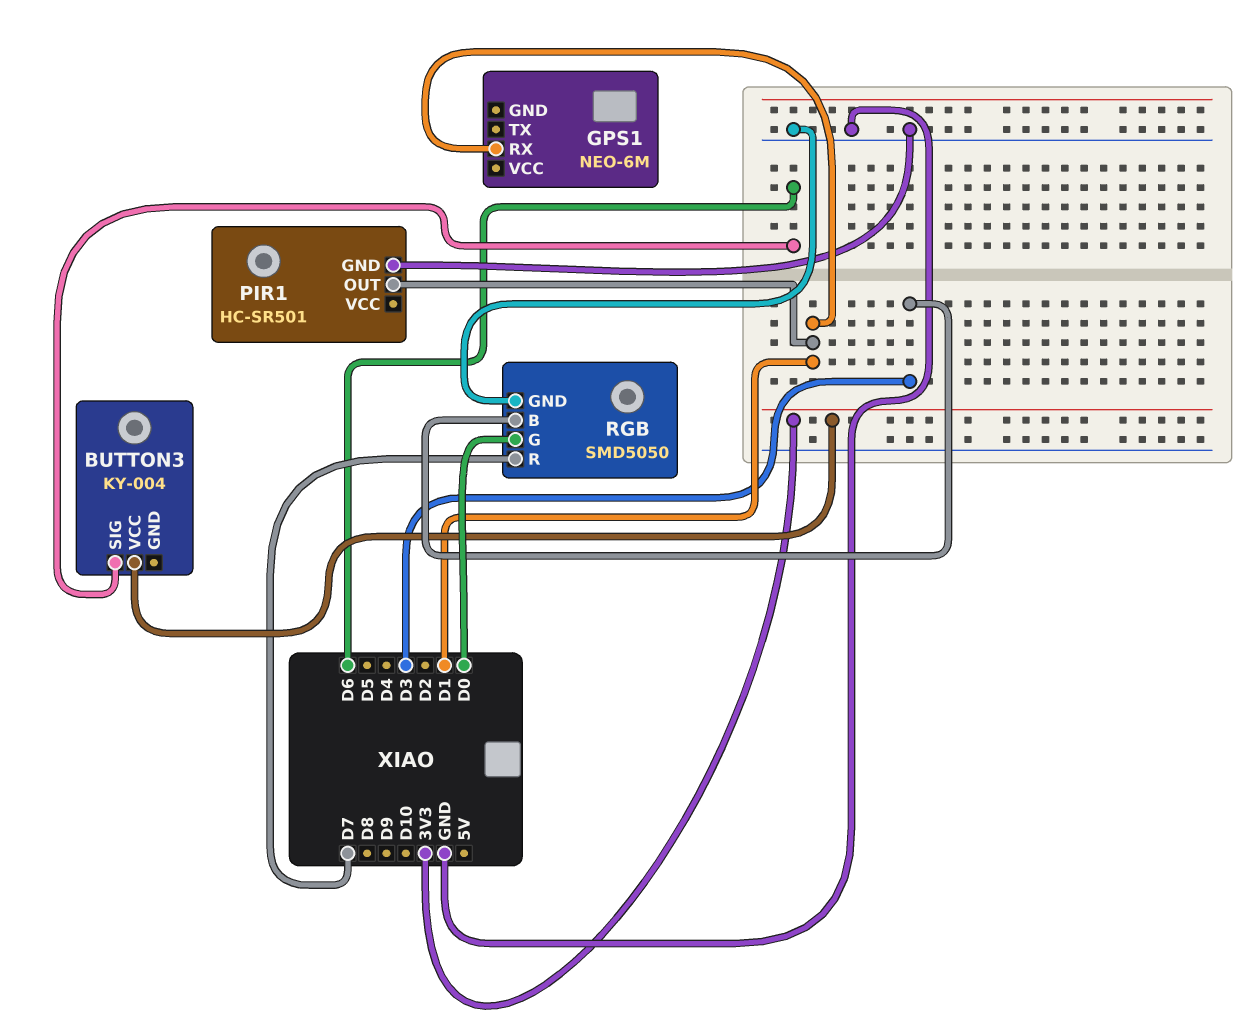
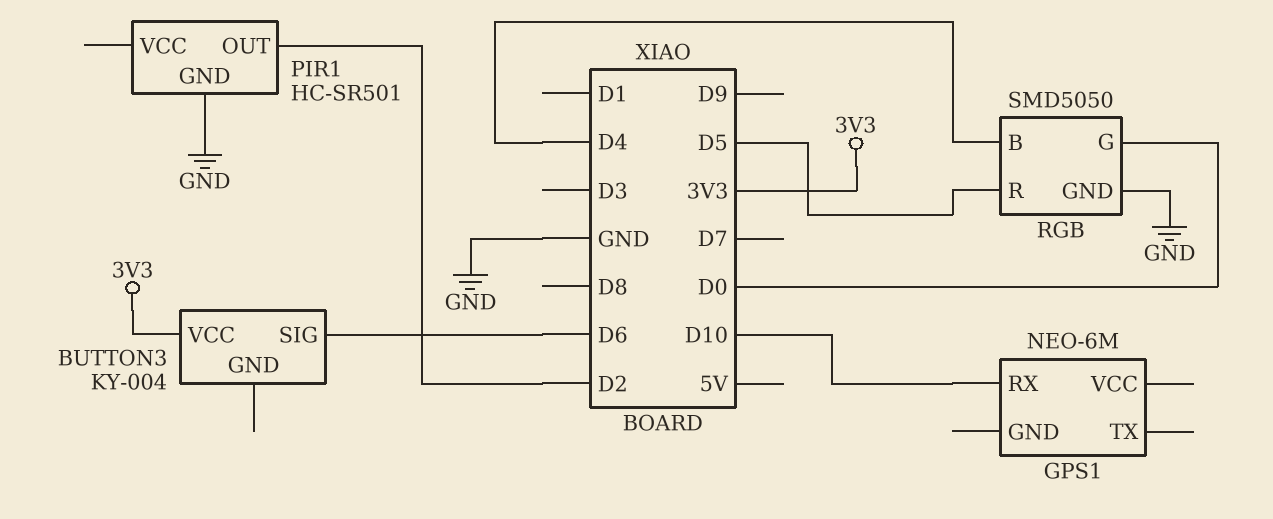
GPS1 pin RX: D1 -> D10
PIR1 pin OUT: D1 -> D2
RGB pin B: D3 -> D4
RGB pin R: D7 -> D5

